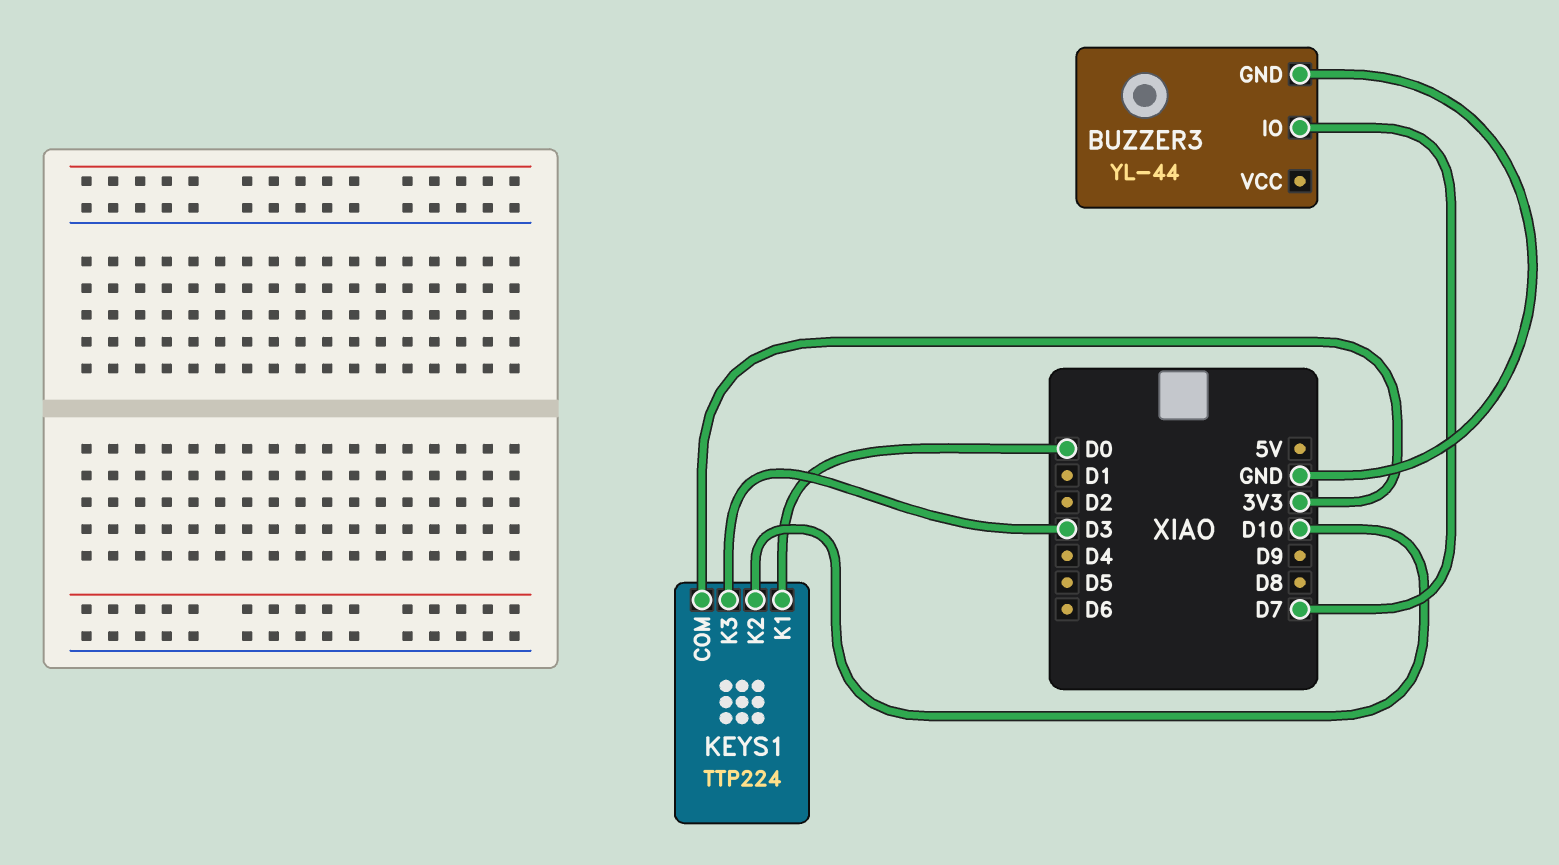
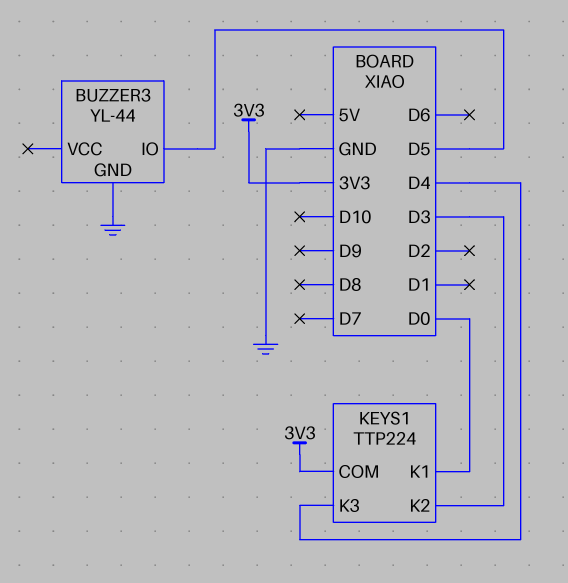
BUZZER3 pin IO: D7 -> D5
KEYS1 pin K2: D10 -> D3
KEYS1 pin K3: D3 -> D4

